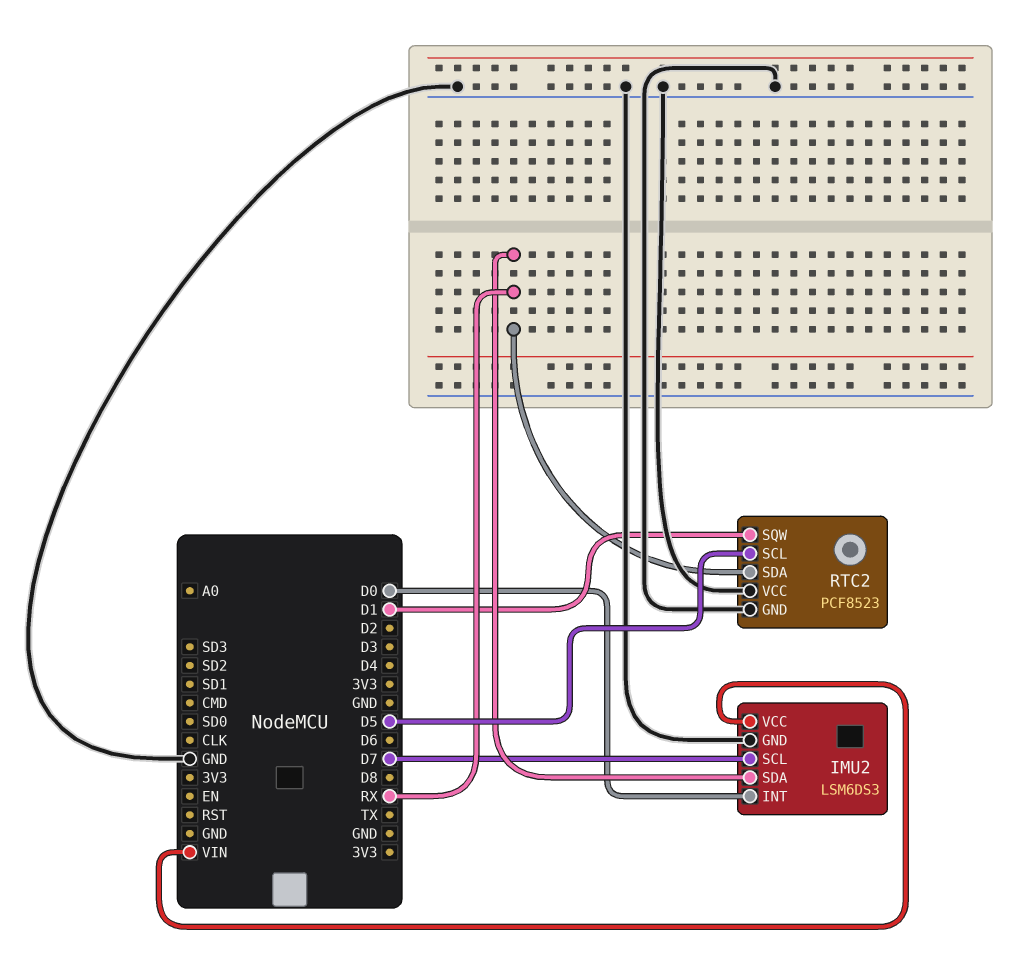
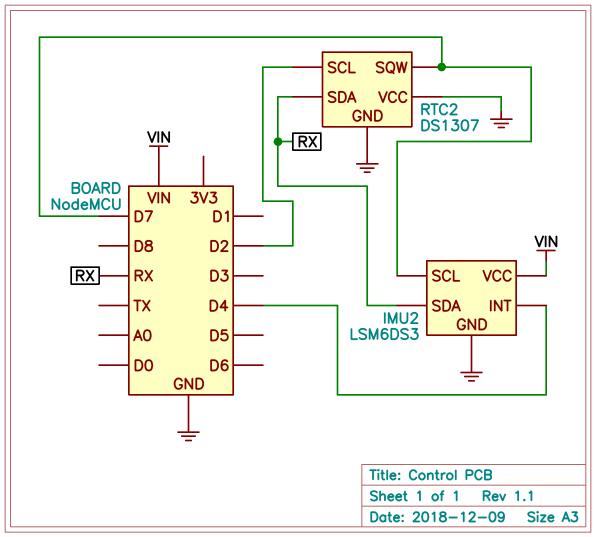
IMU2 pin INT: D0 -> D4
RTC2: PCF8523 -> DS1307
RTC2 pin SCL: D5 -> D2
RTC2 pin SQW: D1 -> D7

